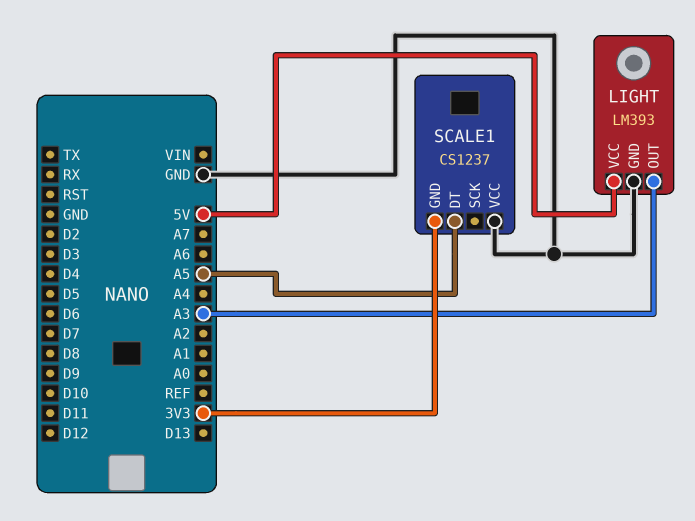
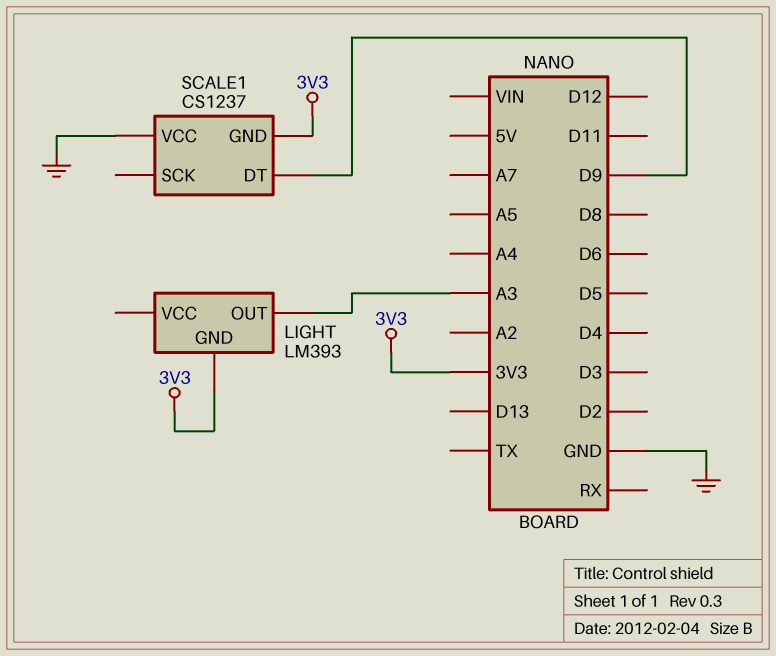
LIGHT pin GND: GND -> 3V3
LIGHT pin VCC: 5V -> none
SCALE1 pin DT: A5 -> D9

